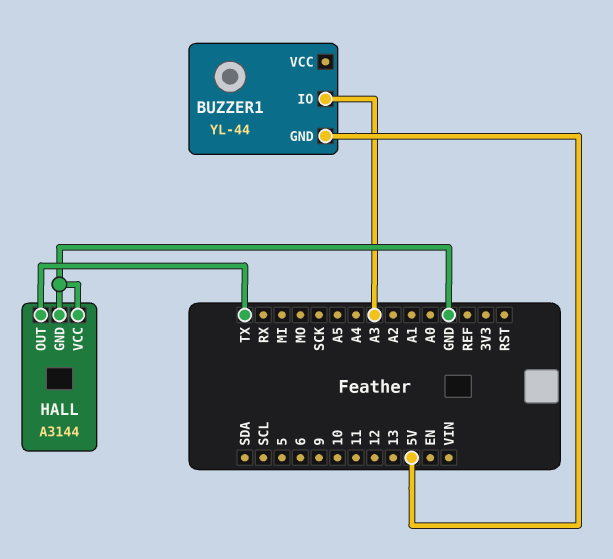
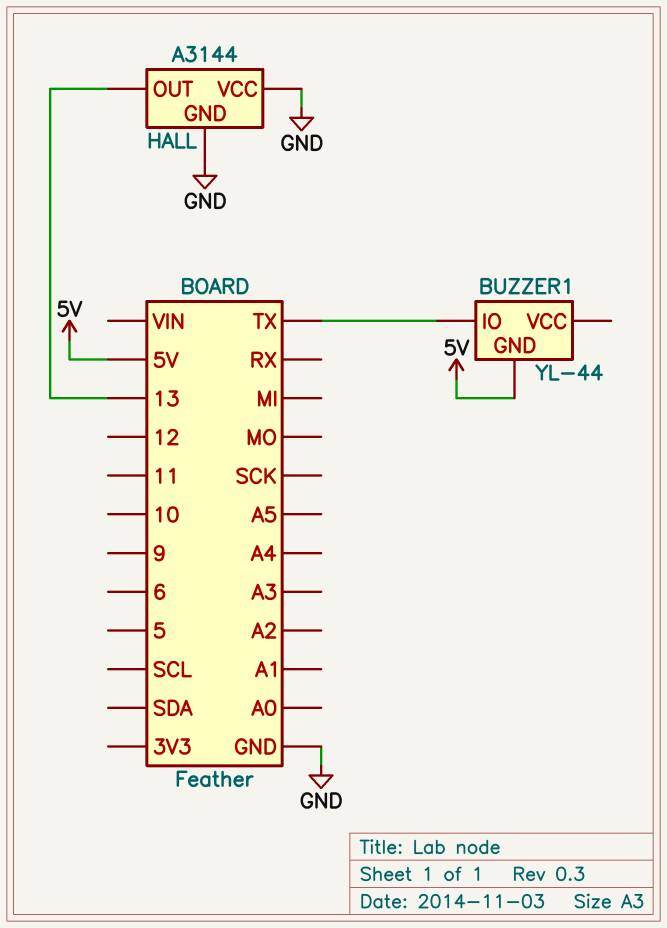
BUZZER1 pin IO: A3 -> TX
HALL pin OUT: TX -> 13

